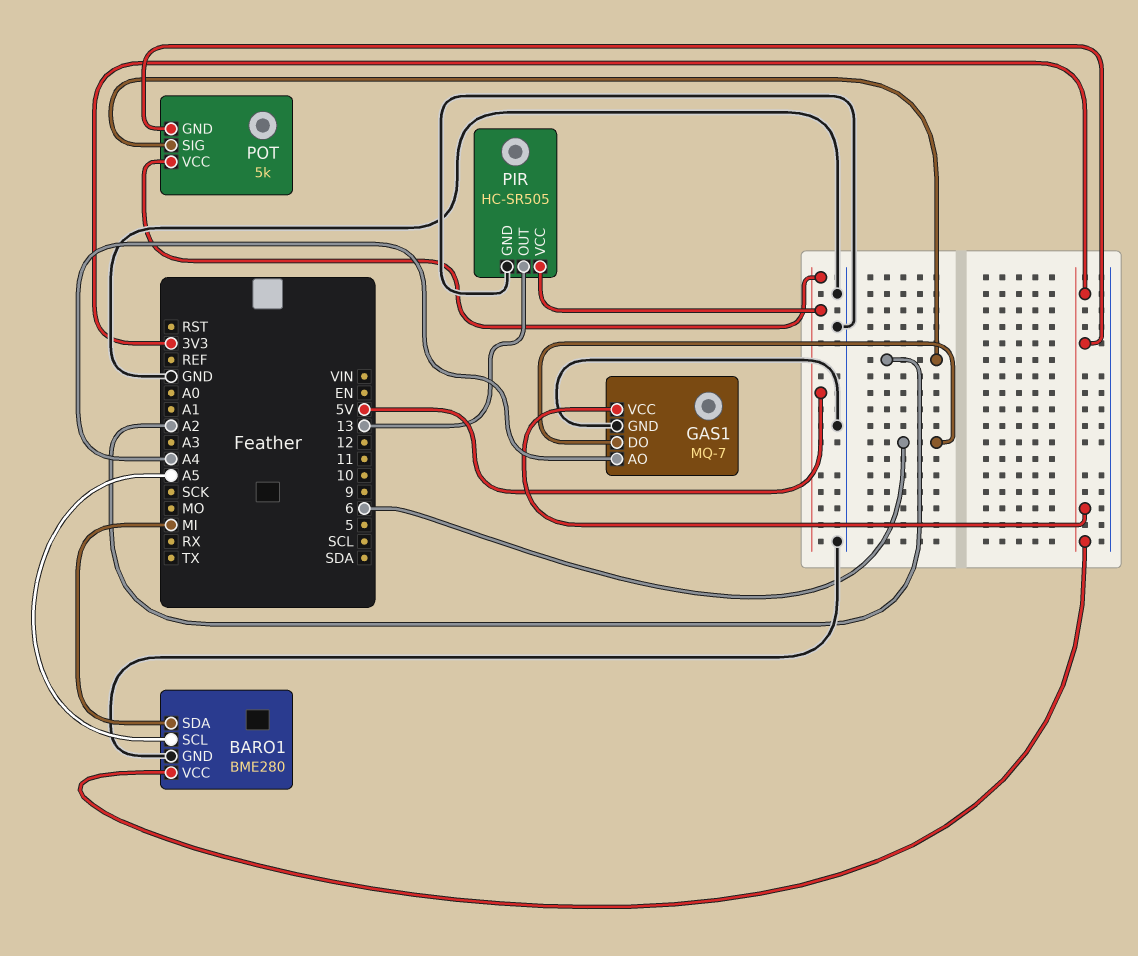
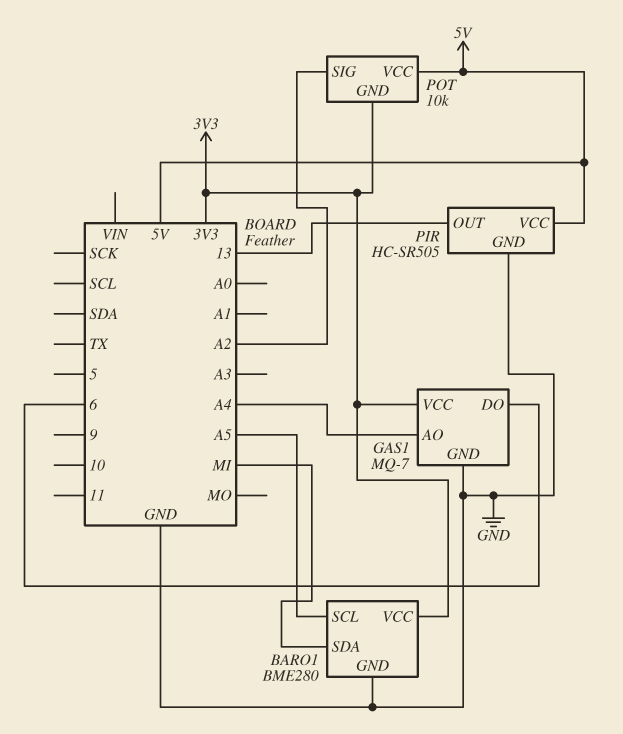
POT: 5k -> 10k

